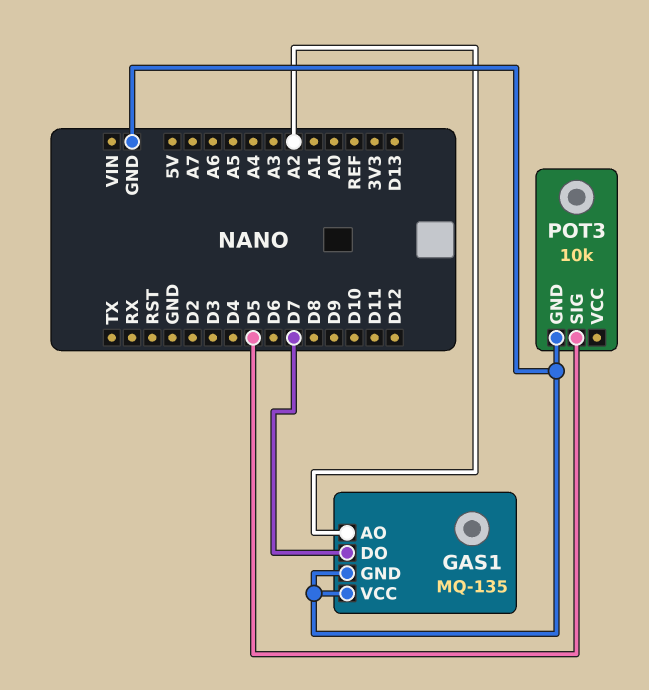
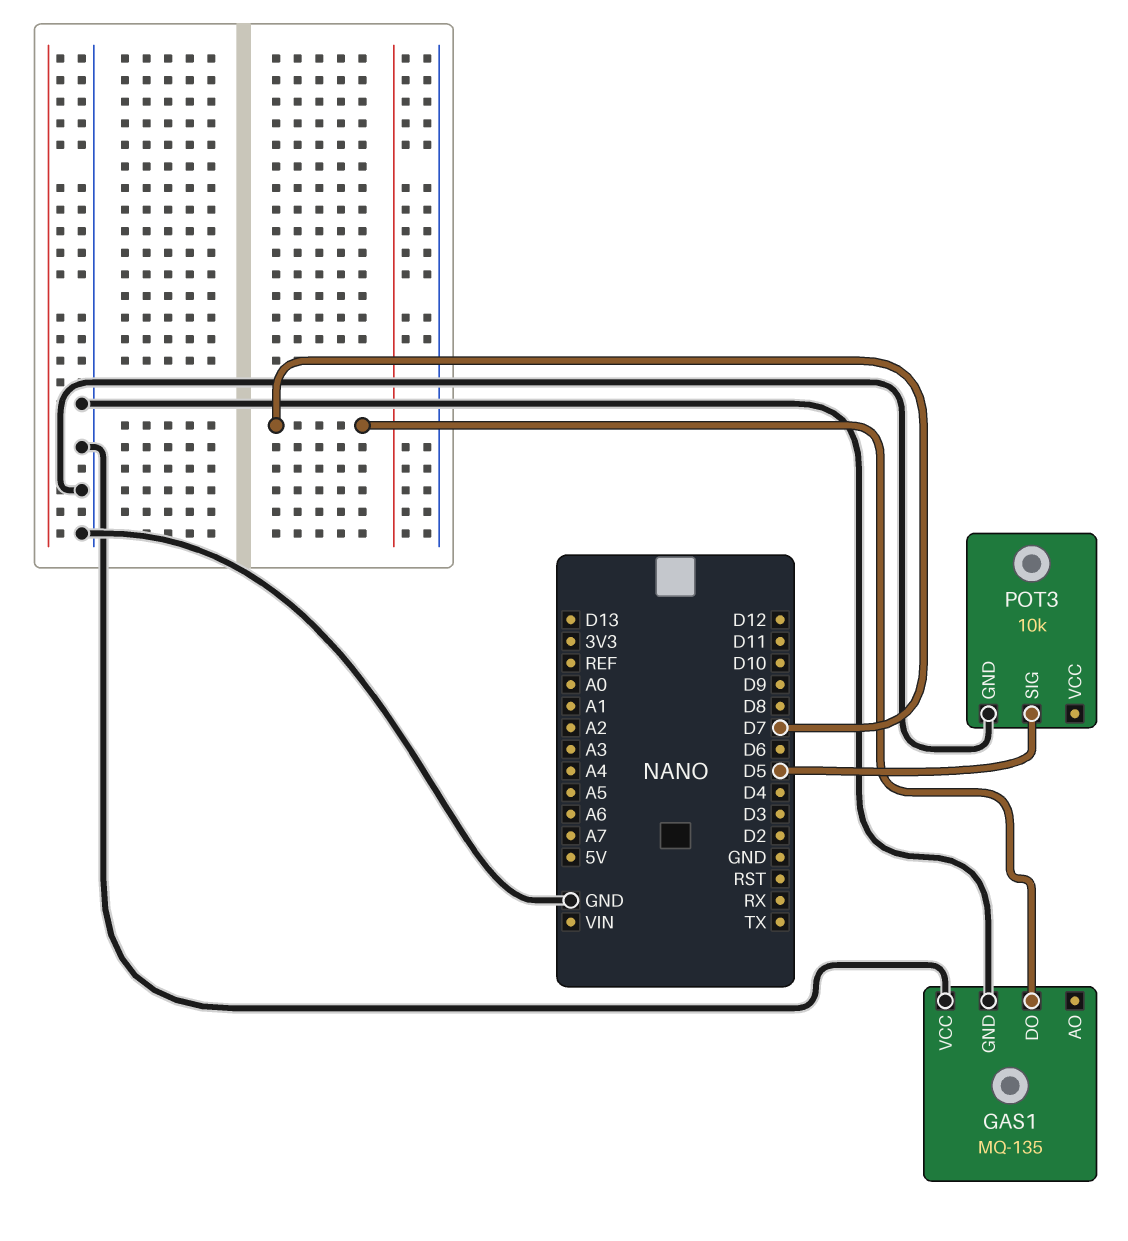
GAS1 pin AO: A2 -> none

